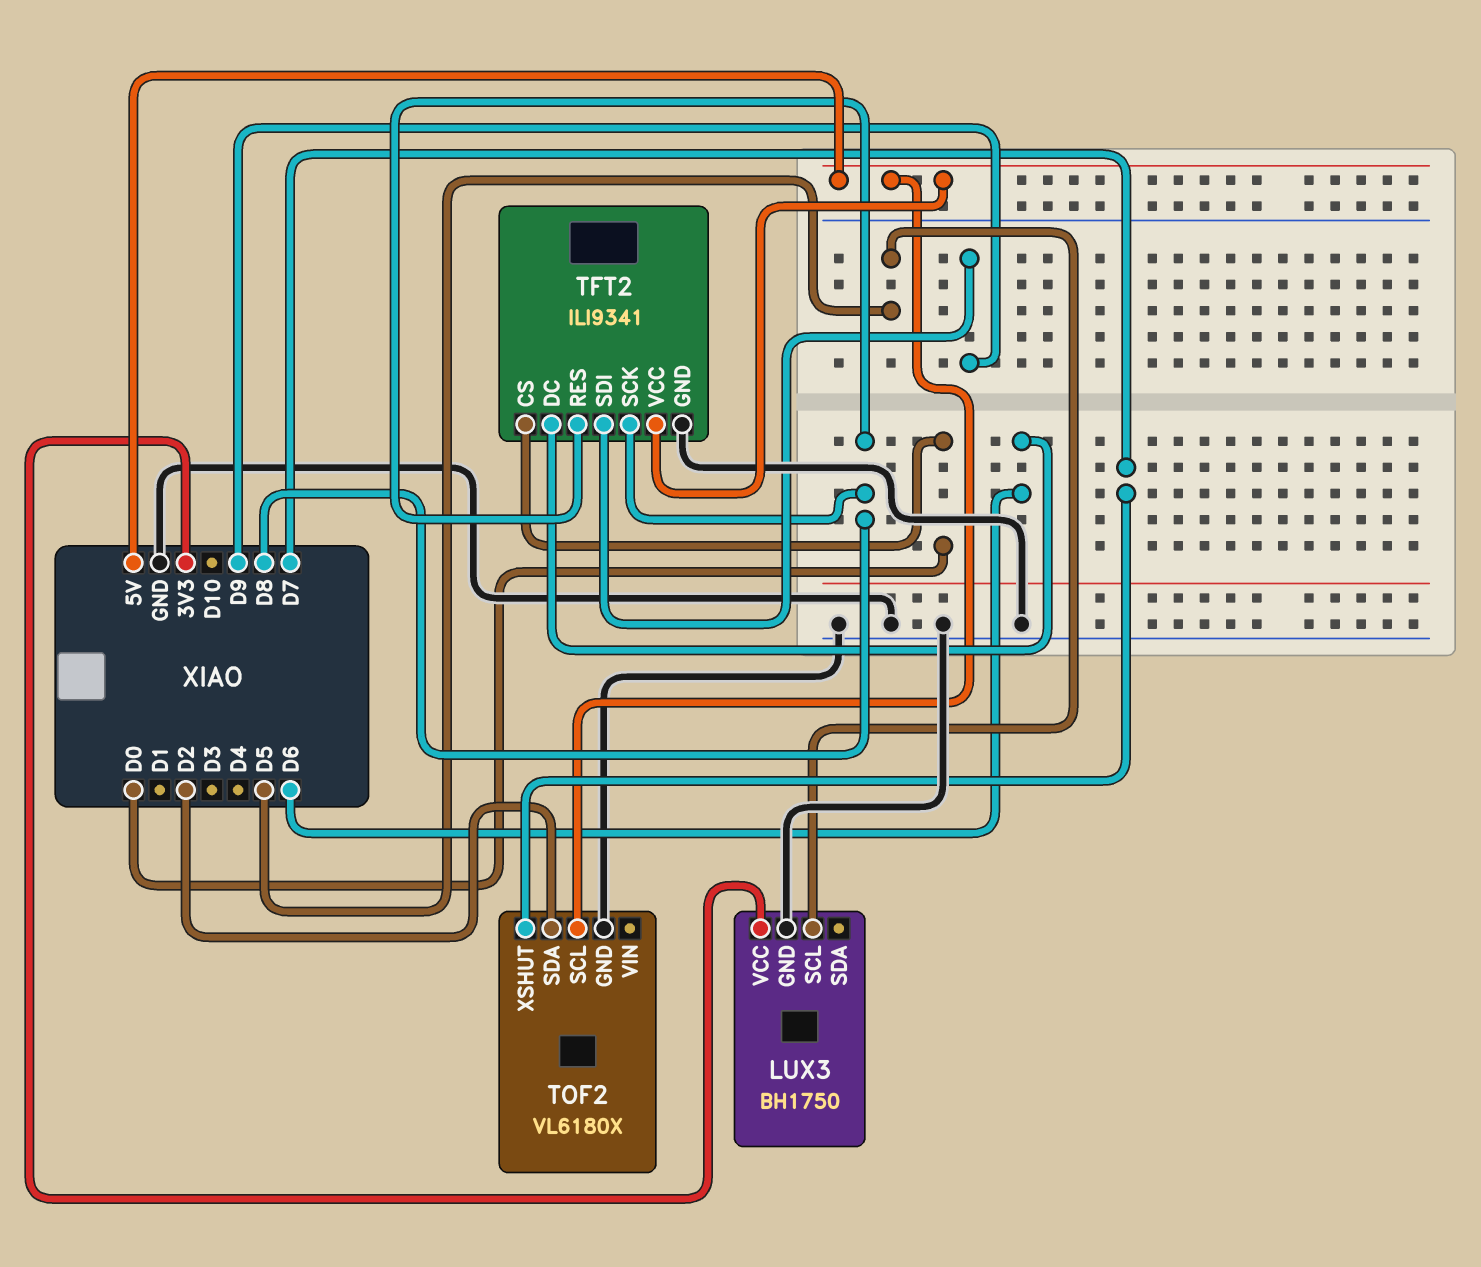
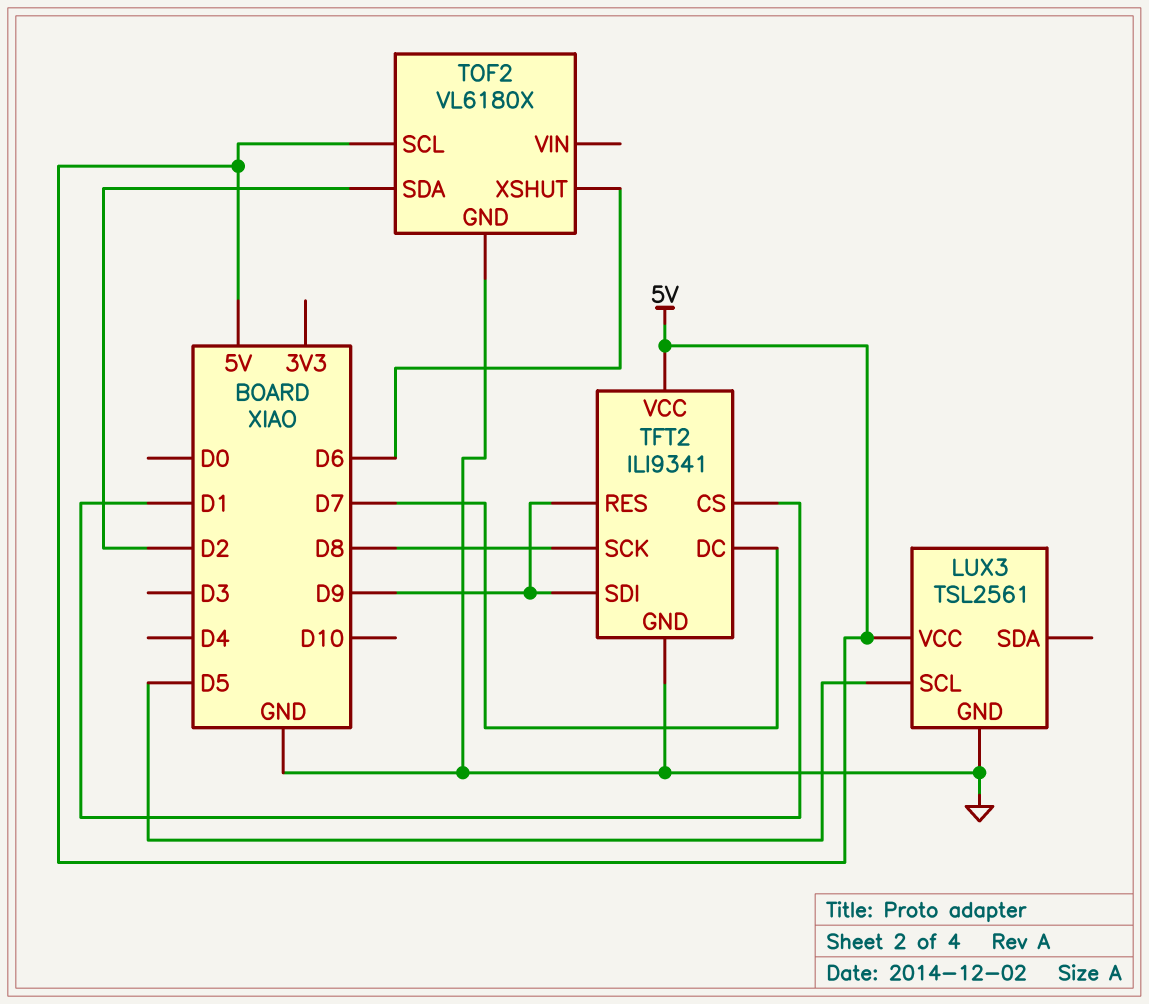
LUX3: BH1750 -> TSL2561
LUX3 pin VCC: 3V3 -> 5V
TFT2 pin CS: D0 -> D1
TFT2 pin DC: D6 -> D7
TFT2 pin RES: D8 -> D9
TOF2 pin XSHUT: D7 -> D6

